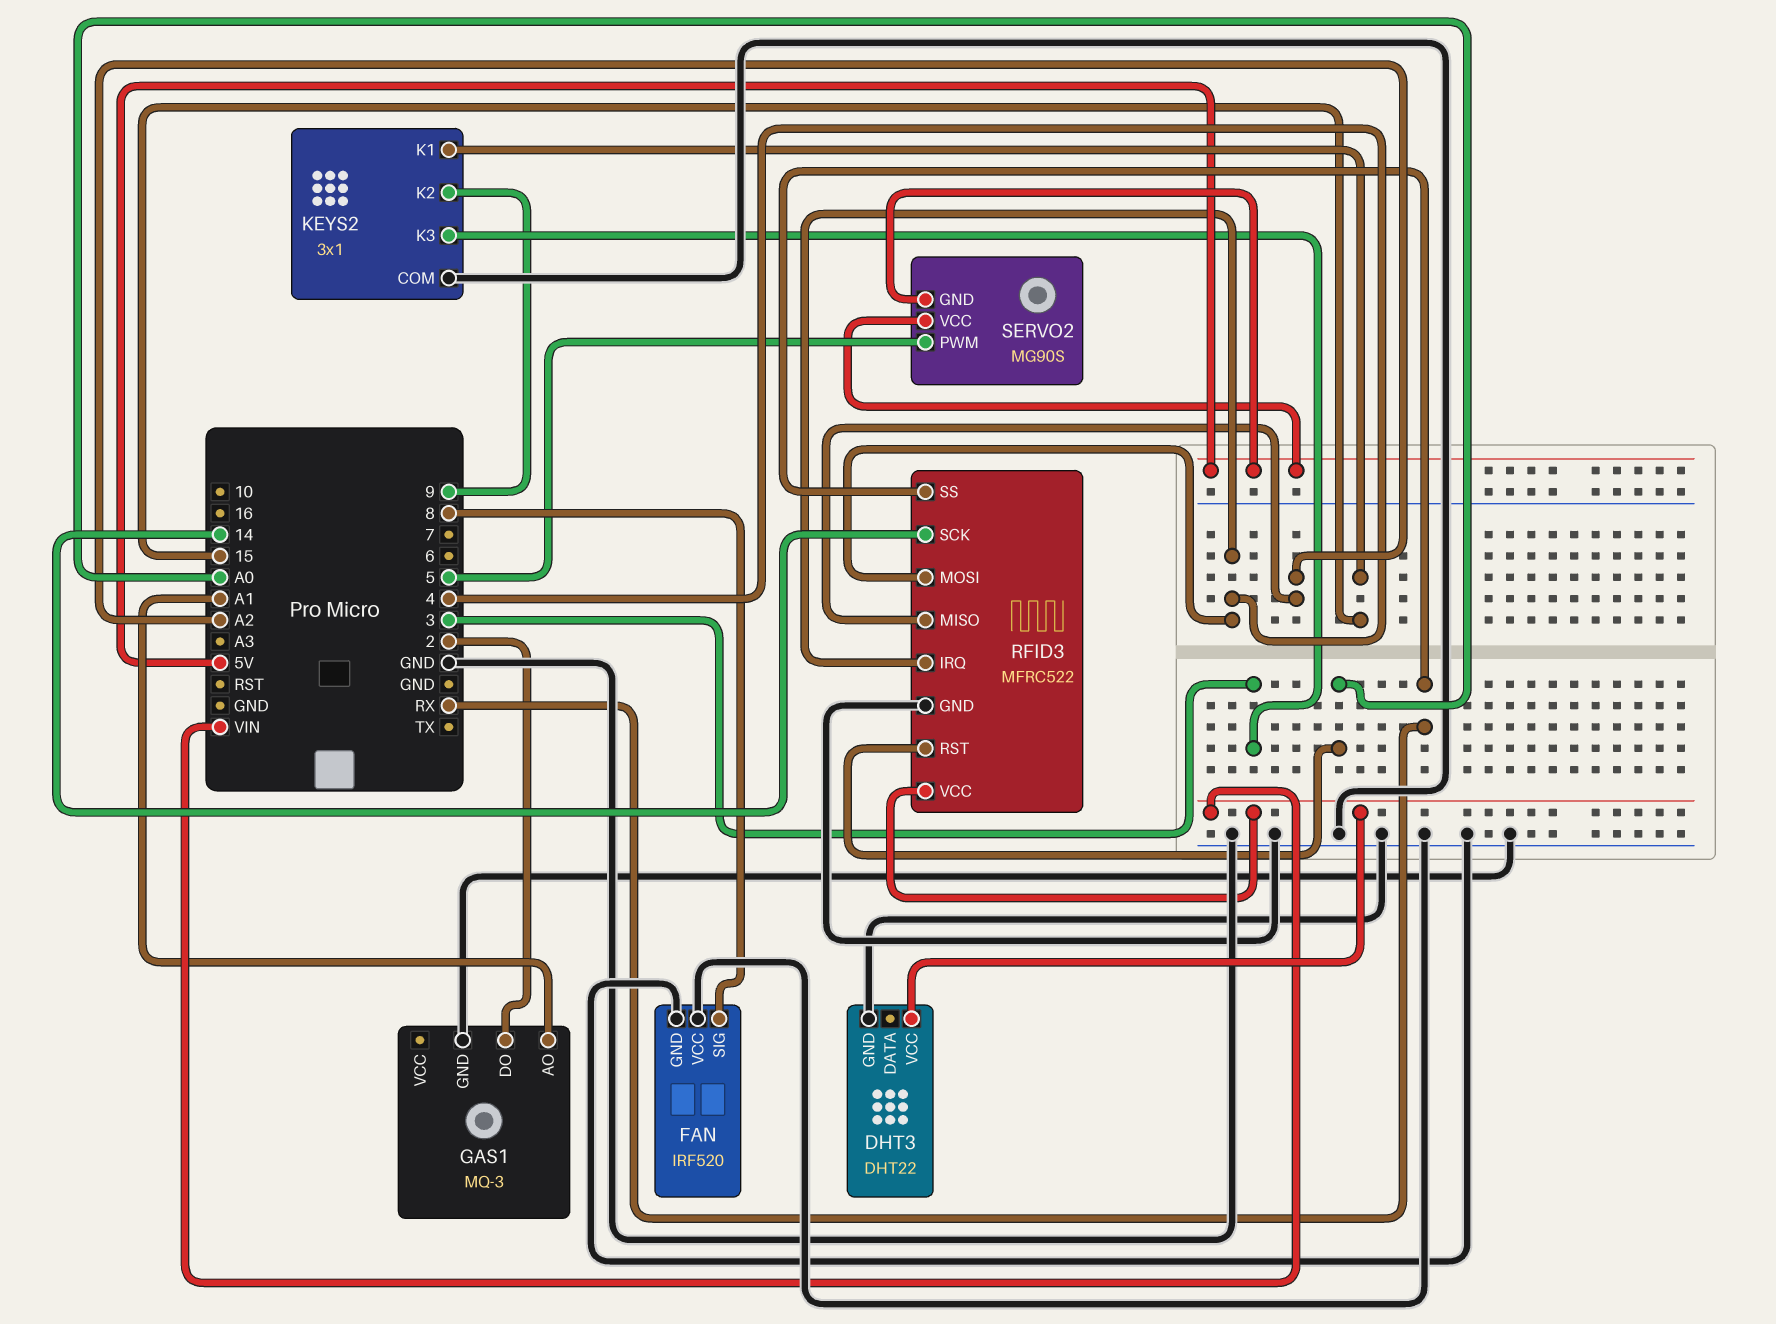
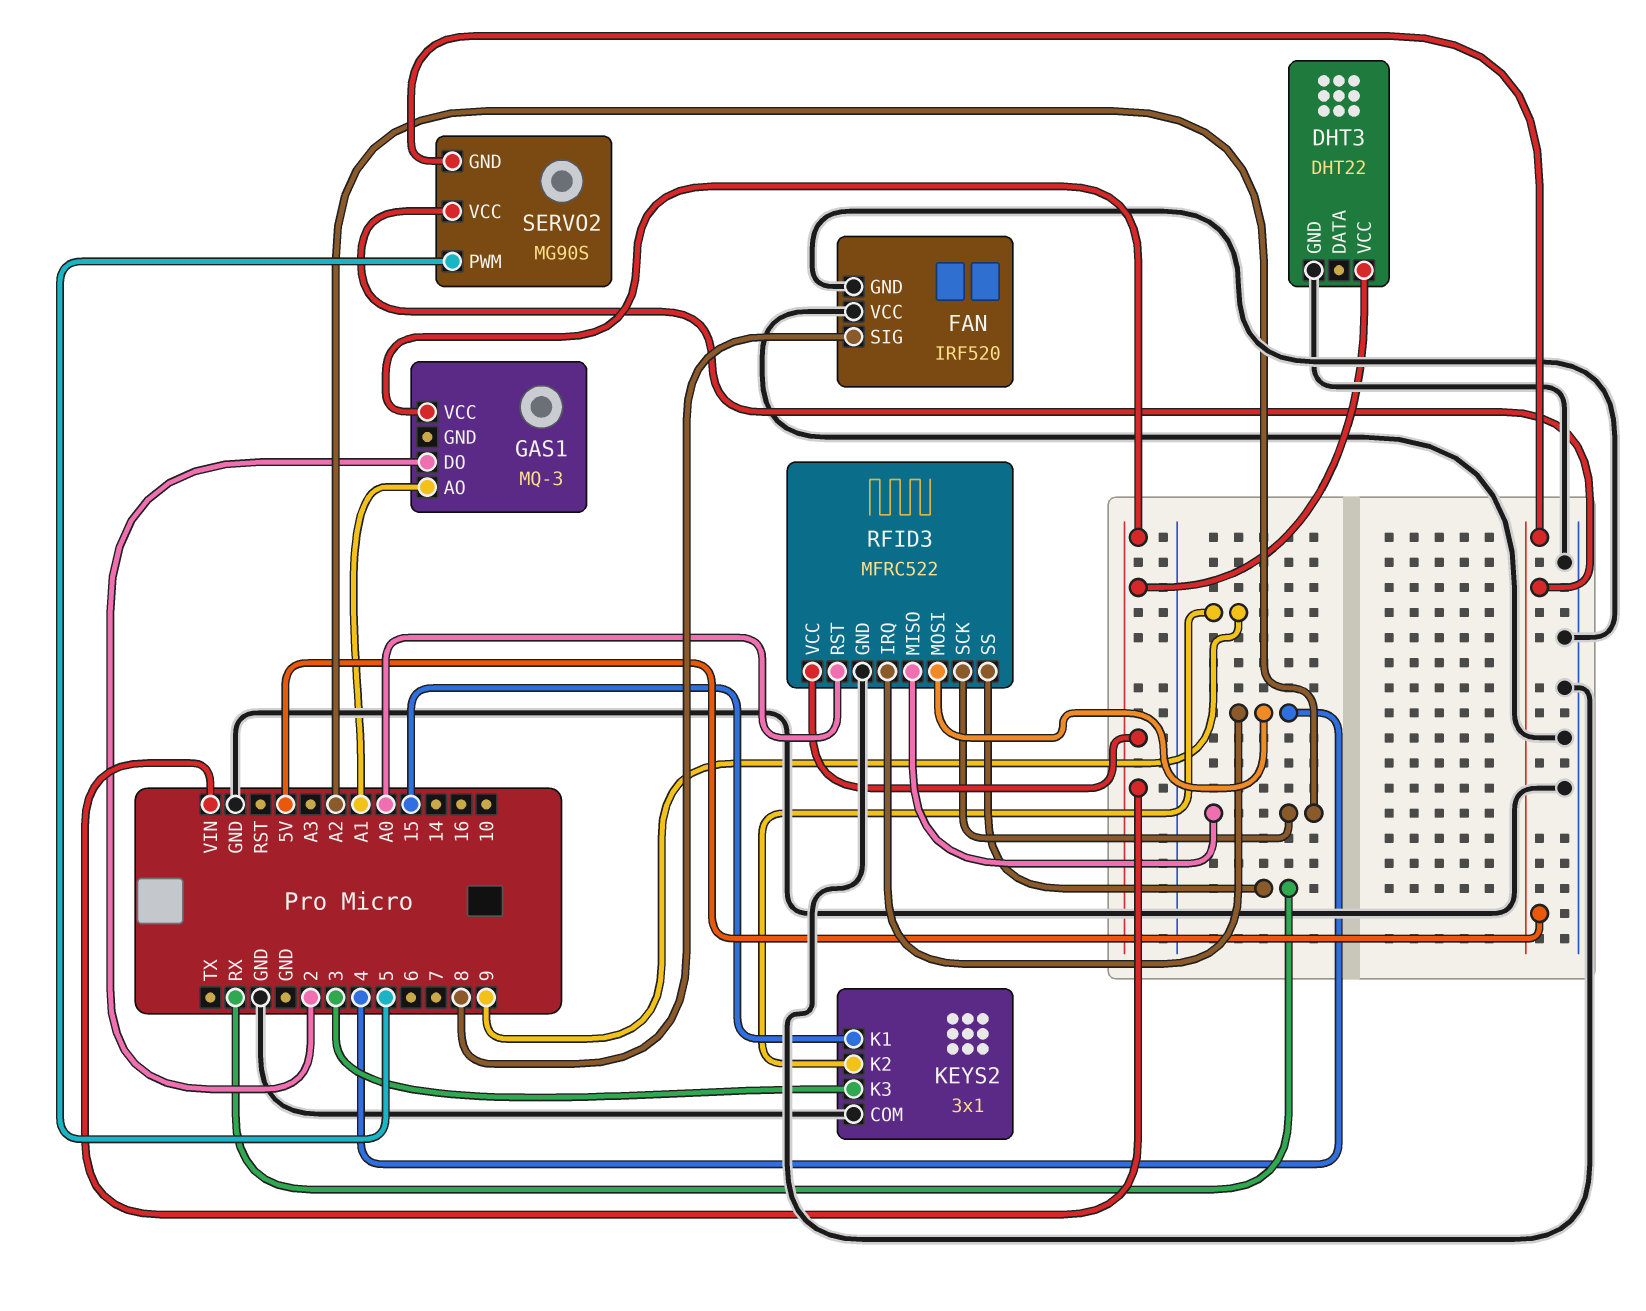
GAS1 pin GND: GND -> none
GAS1 pin VCC: none -> VIN
RFID3 pin SCK: 14 -> A2

